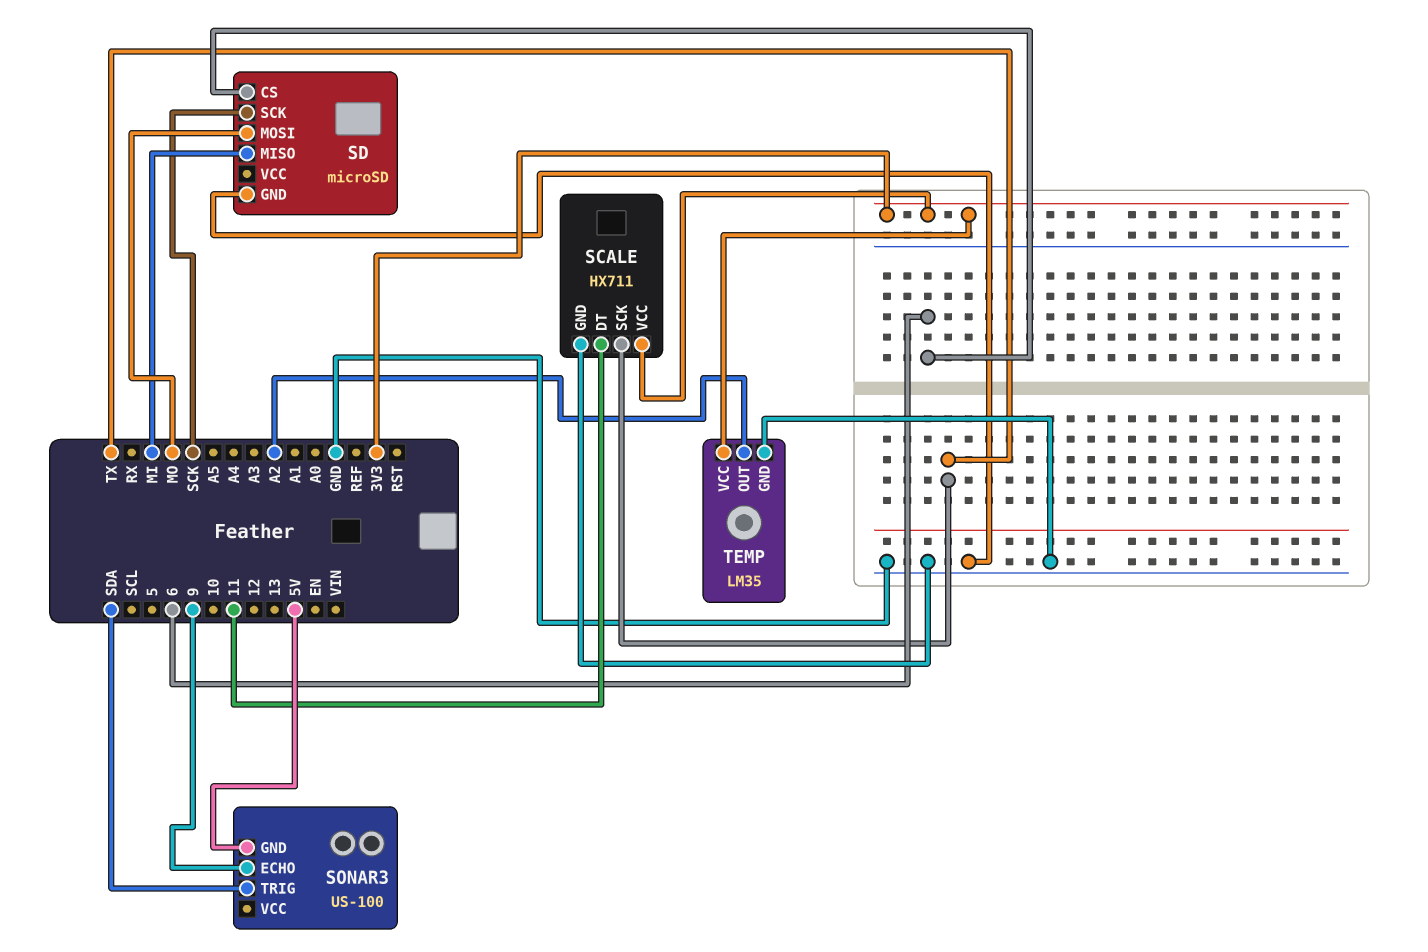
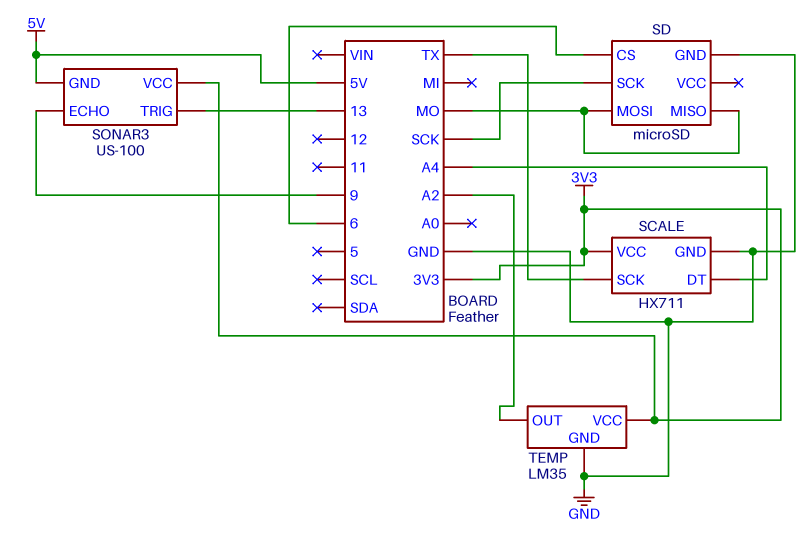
SCALE pin DT: 11 -> A4
SD pin MISO: MI -> MO
SONAR3 pin TRIG: SDA -> 13
SONAR3 pin VCC: none -> 3V3

